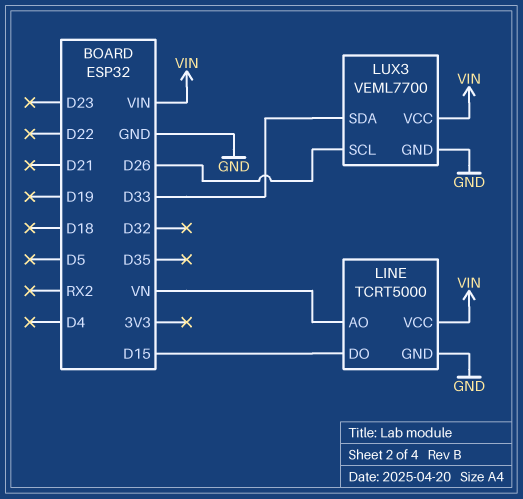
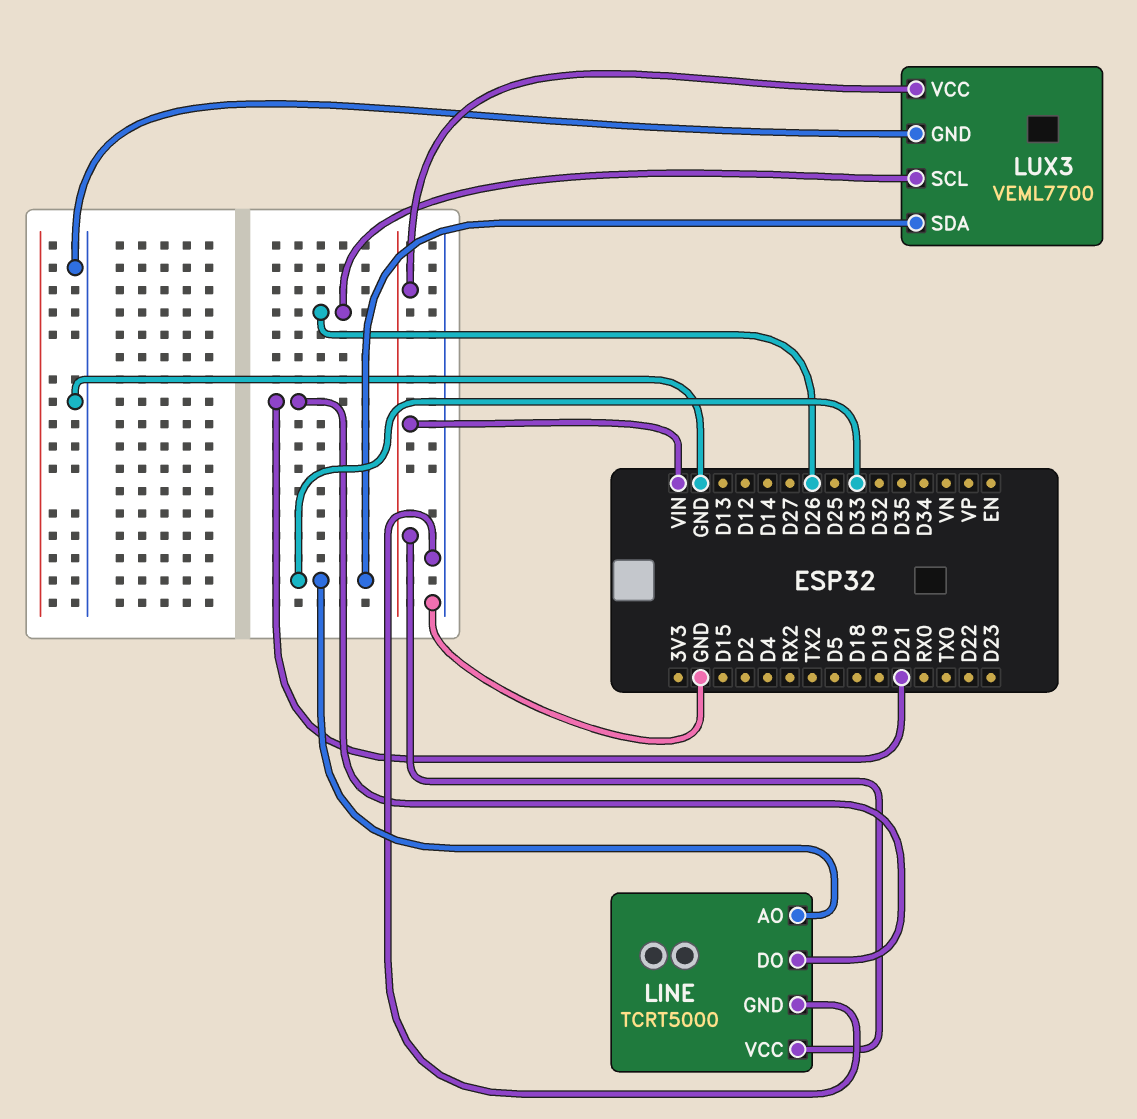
LINE pin AO: VN -> D33
LINE pin DO: D15 -> D21

